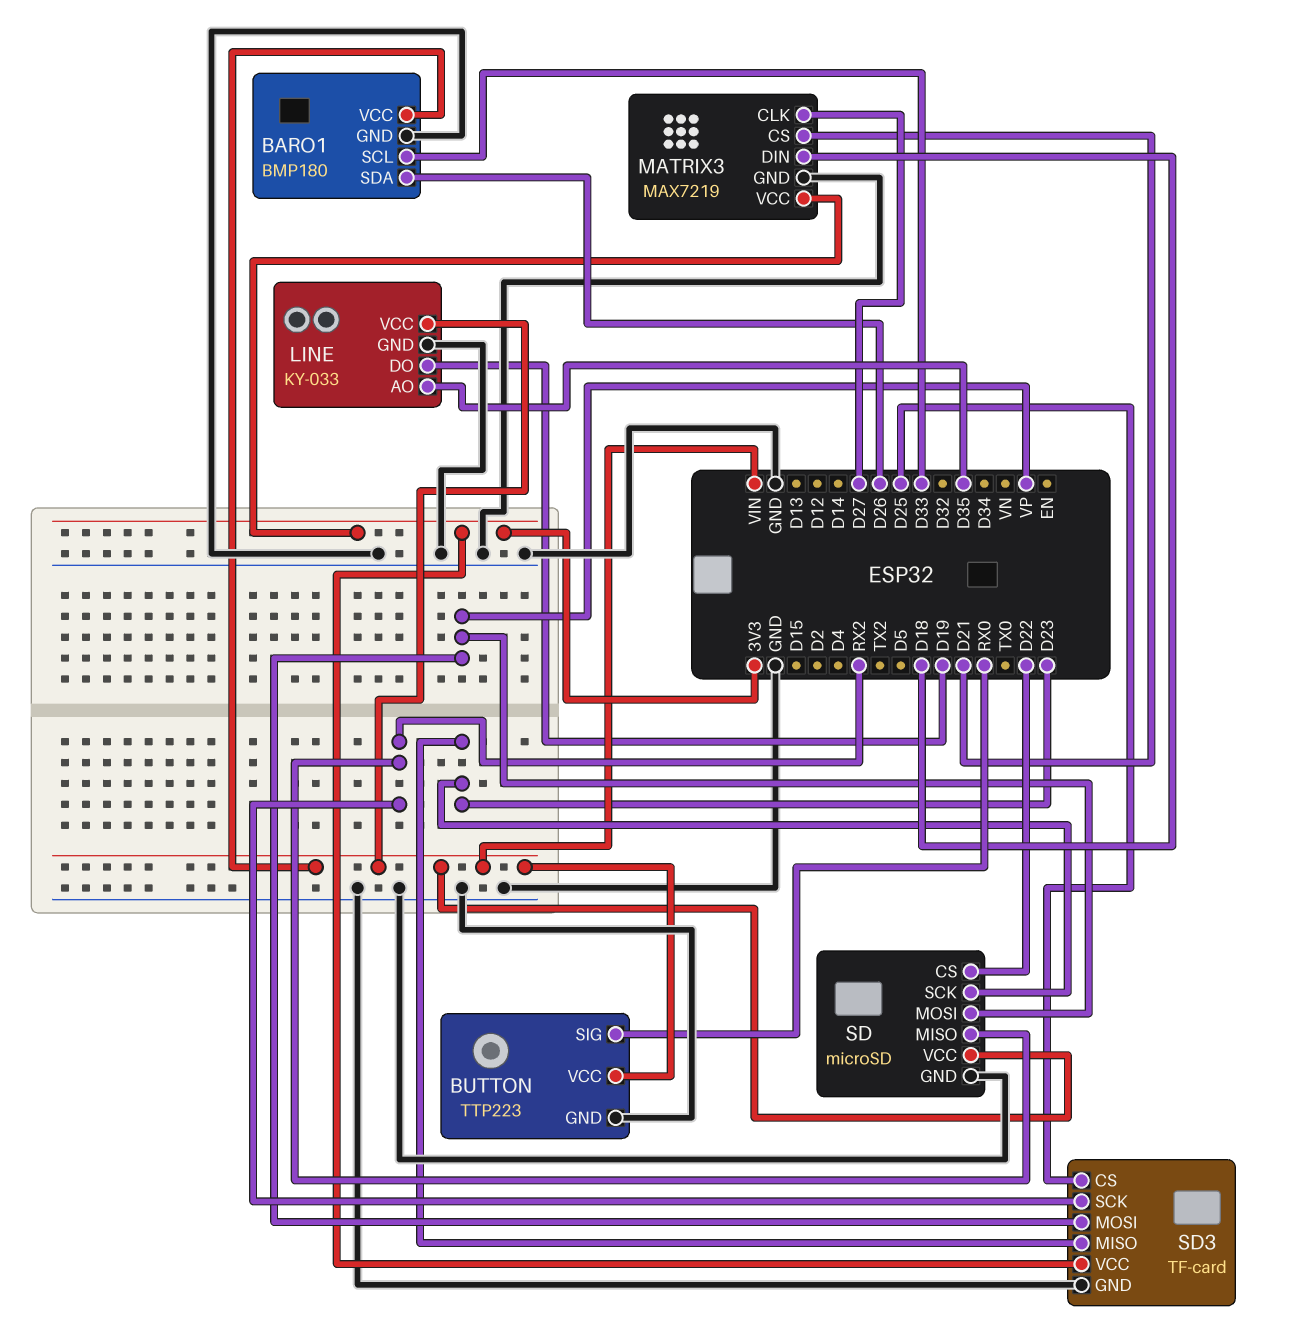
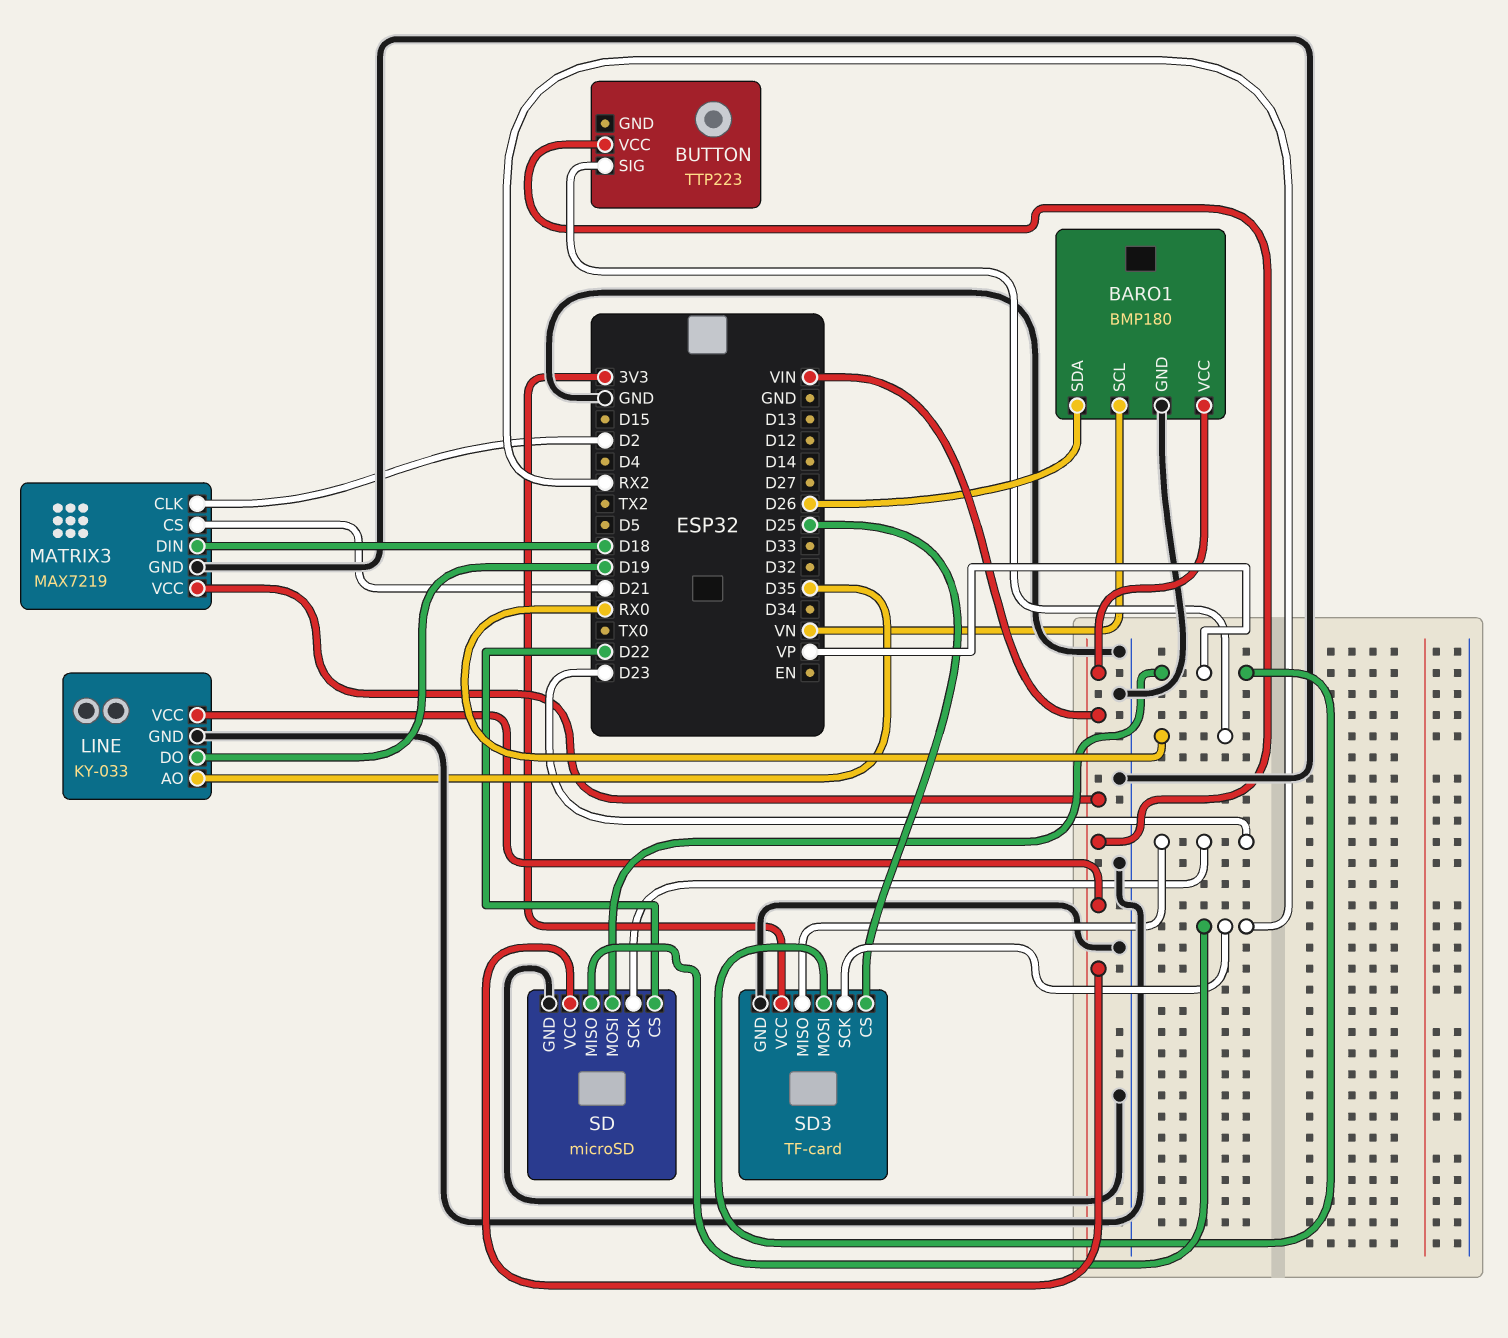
BARO1 pin SCL: D33 -> VN
BUTTON pin GND: GND -> none
MATRIX3 pin CLK: D27 -> D2
MATRIX3 pin VCC: 3V3 -> VIN

